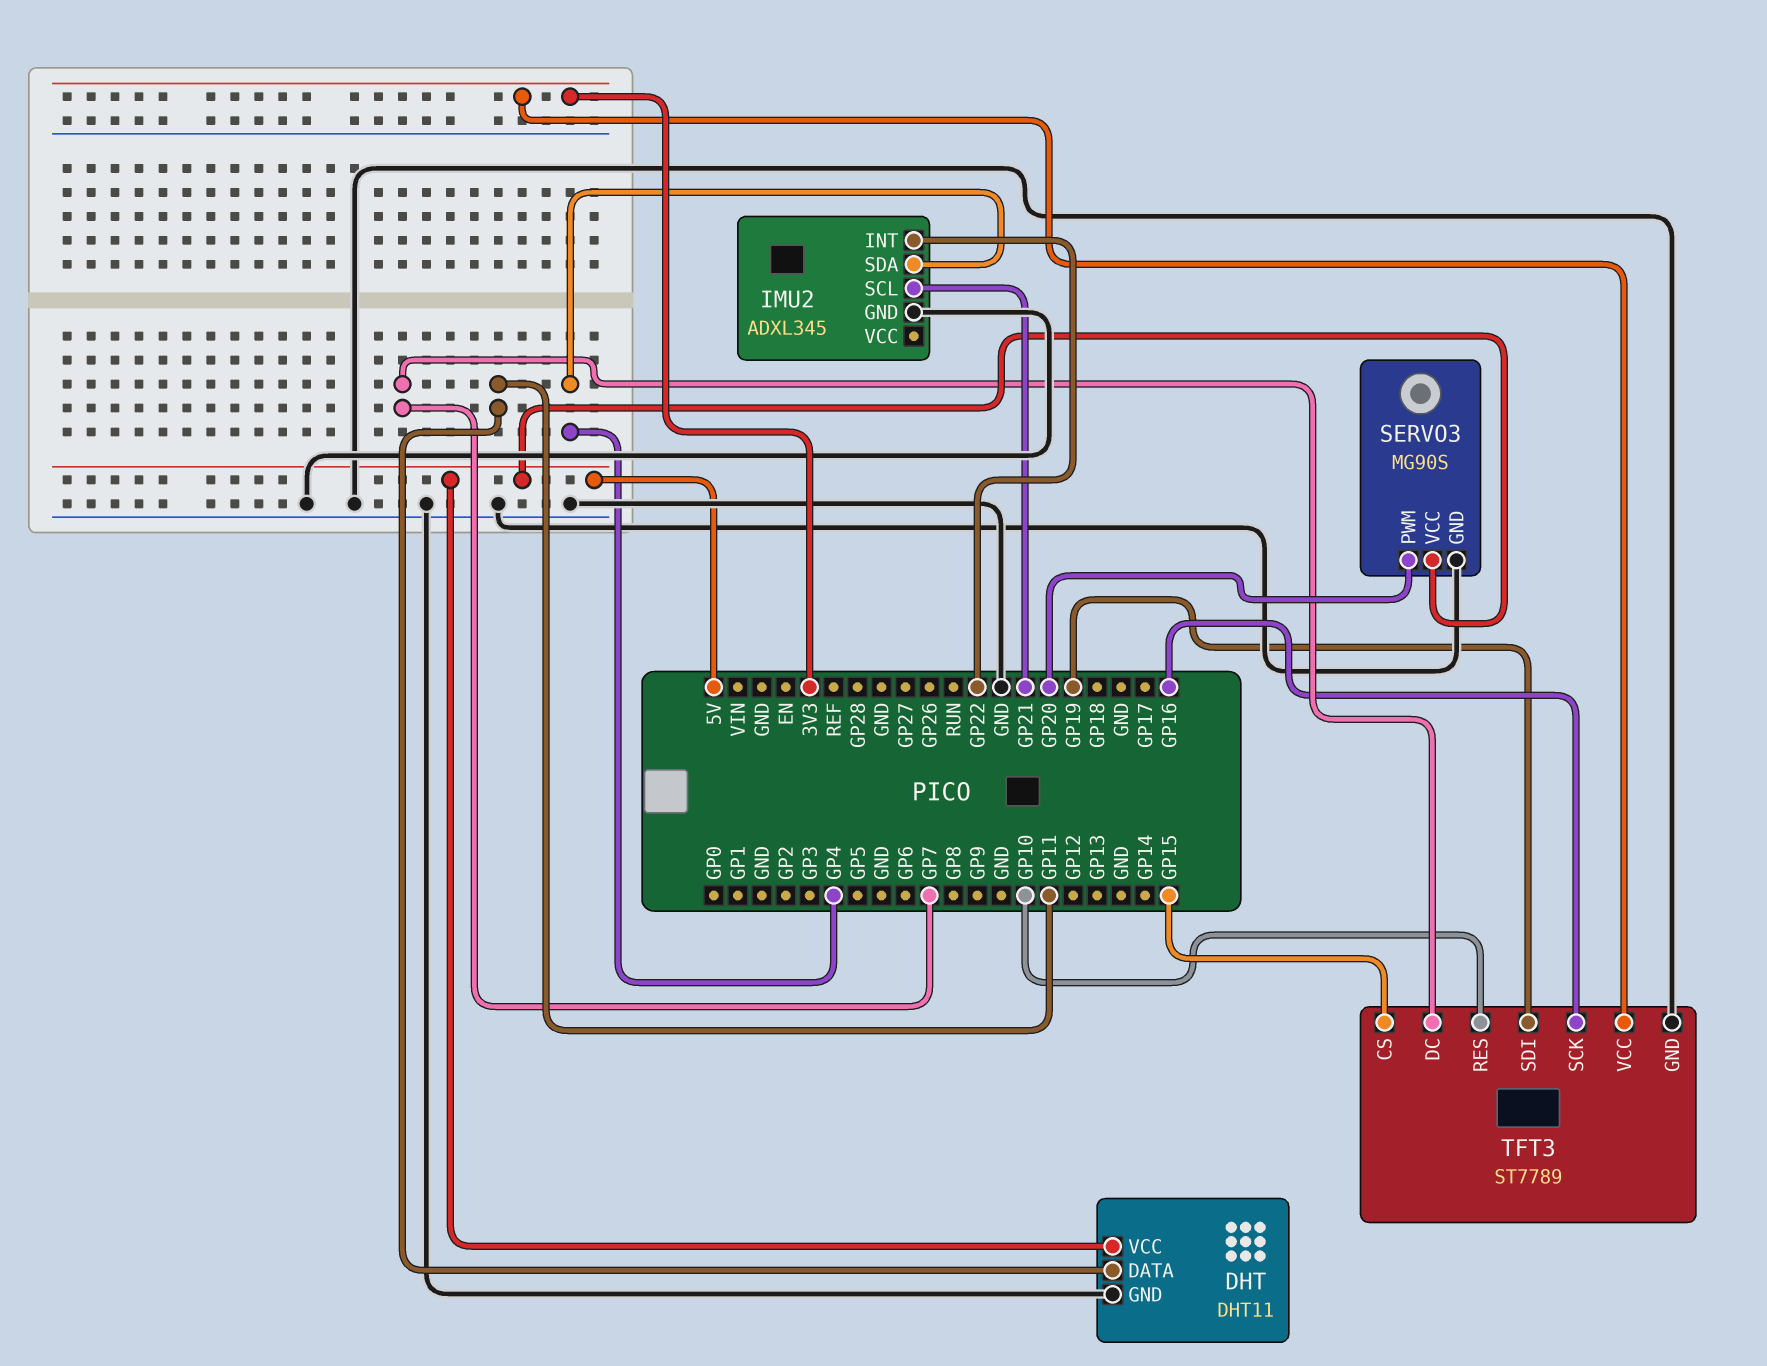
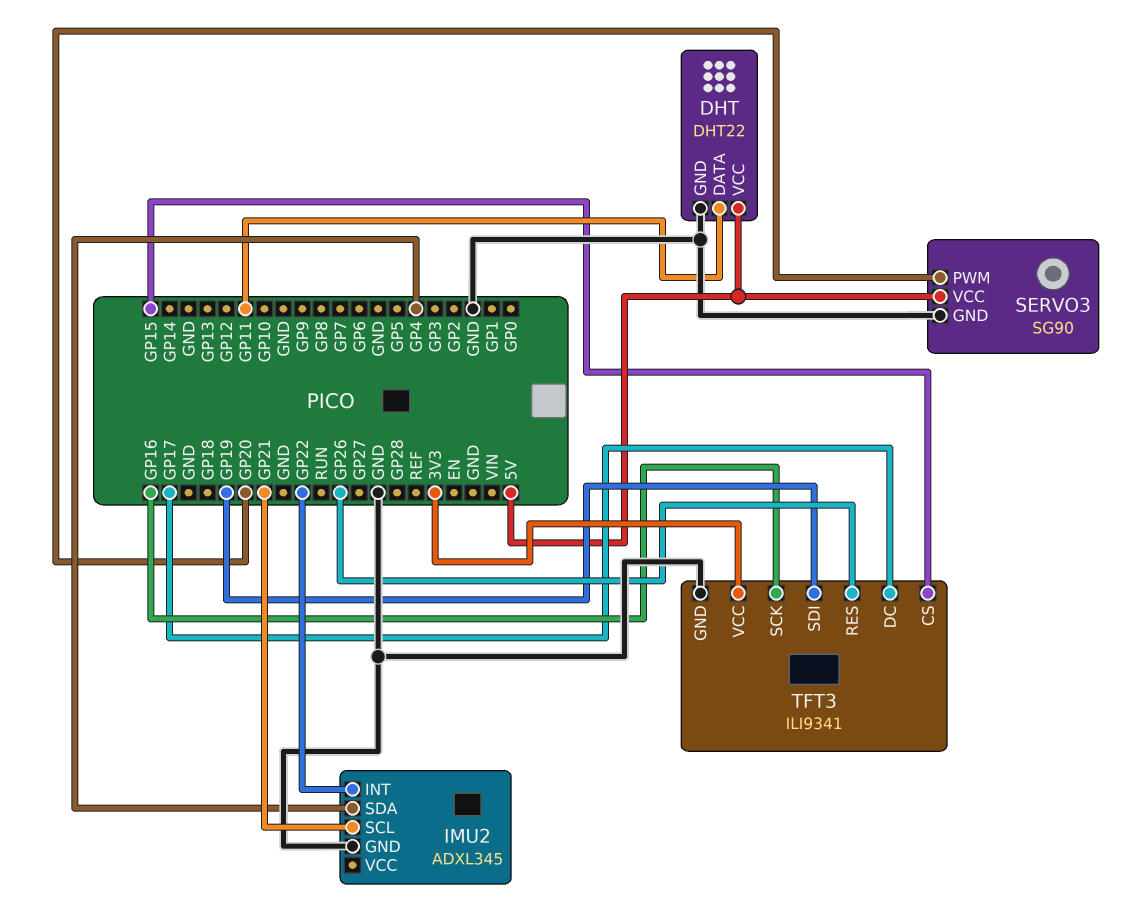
DHT: DHT11 -> DHT22
SERVO3: MG90S -> SG90
TFT3: ST7789 -> ILI9341
TFT3 pin DC: GP7 -> GP17
TFT3 pin RES: GP10 -> GP26

